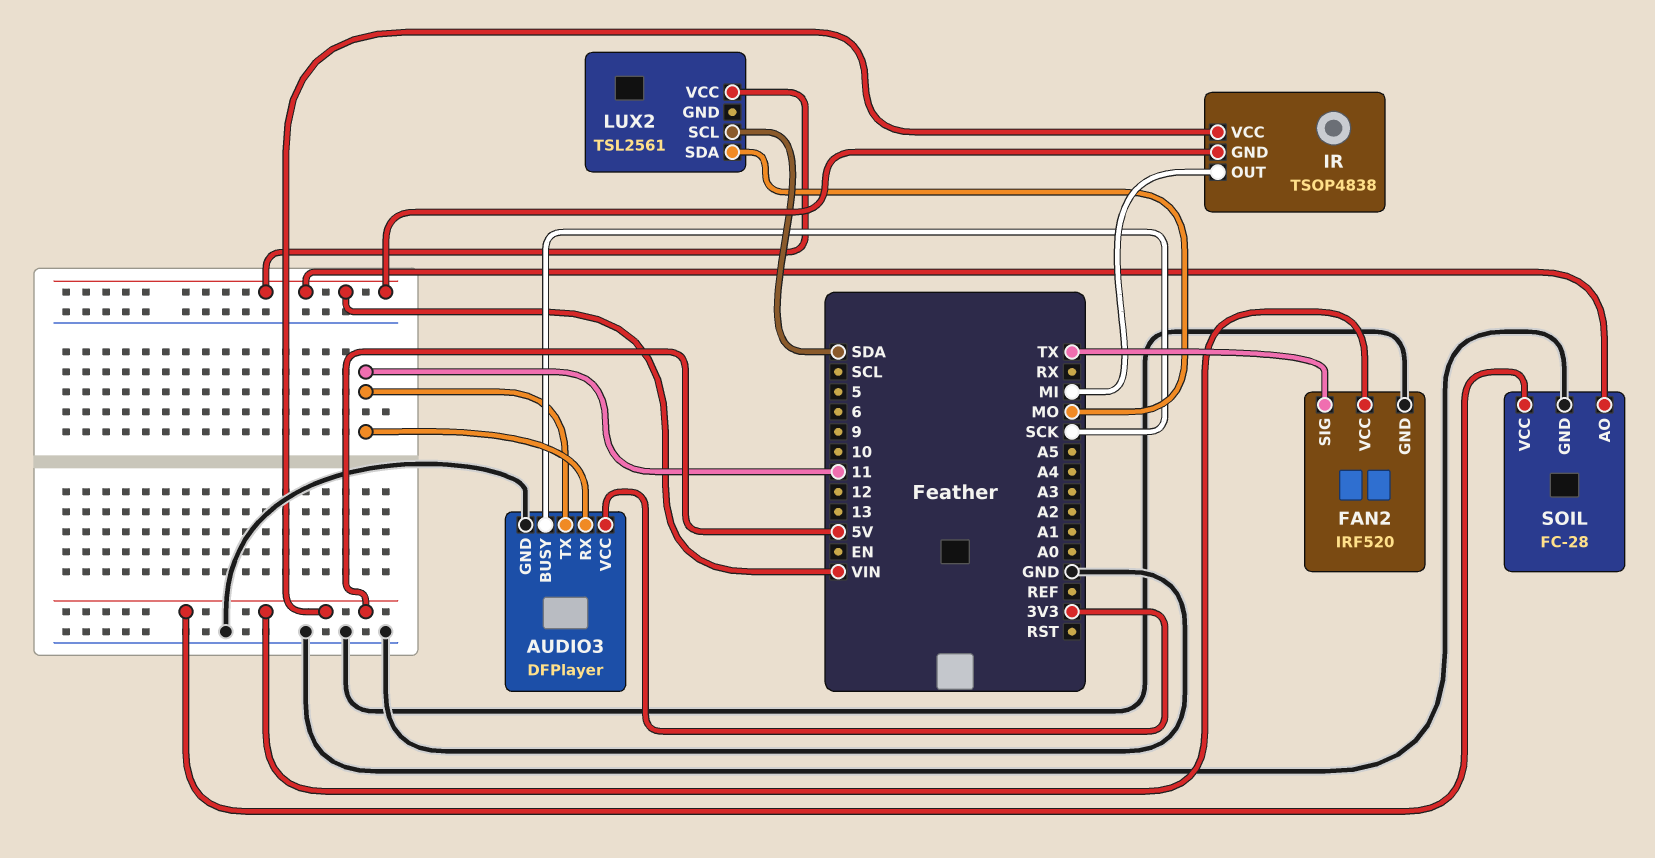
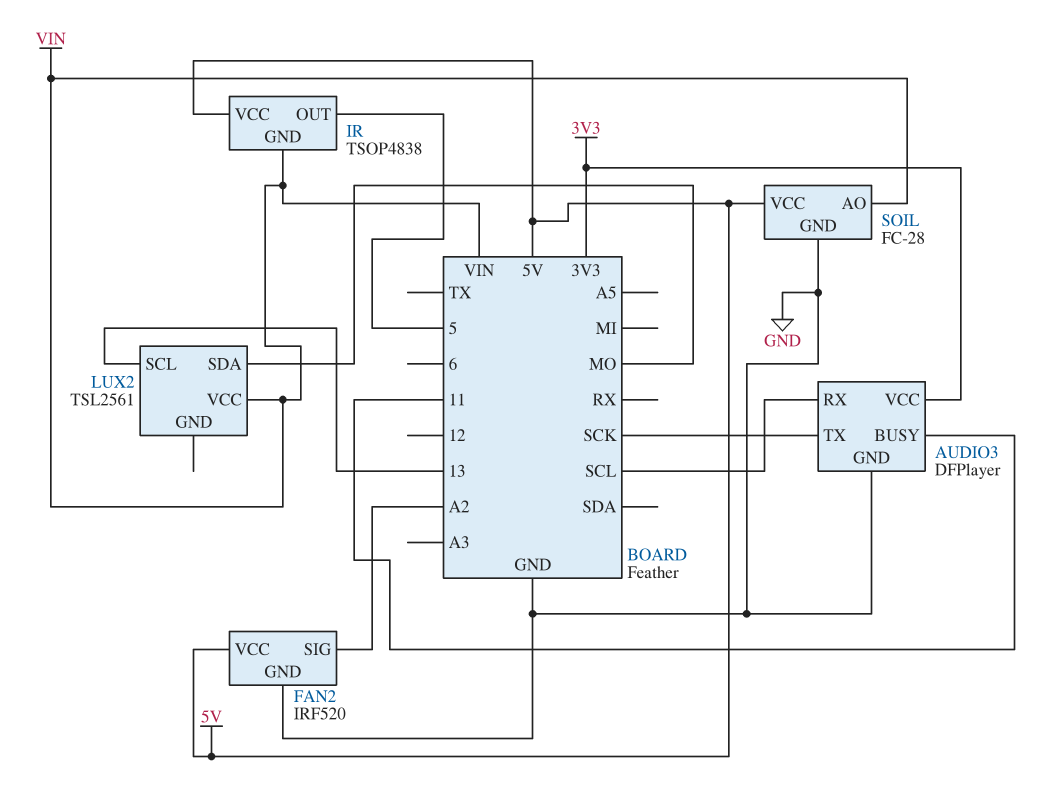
AUDIO3 pin BUSY: SCK -> 11
AUDIO3 pin RX: 11 -> SCL
AUDIO3 pin TX: 11 -> SCK
FAN2 pin SIG: TX -> A2
IR pin OUT: MI -> 5
LUX2 pin SCL: SDA -> 13

